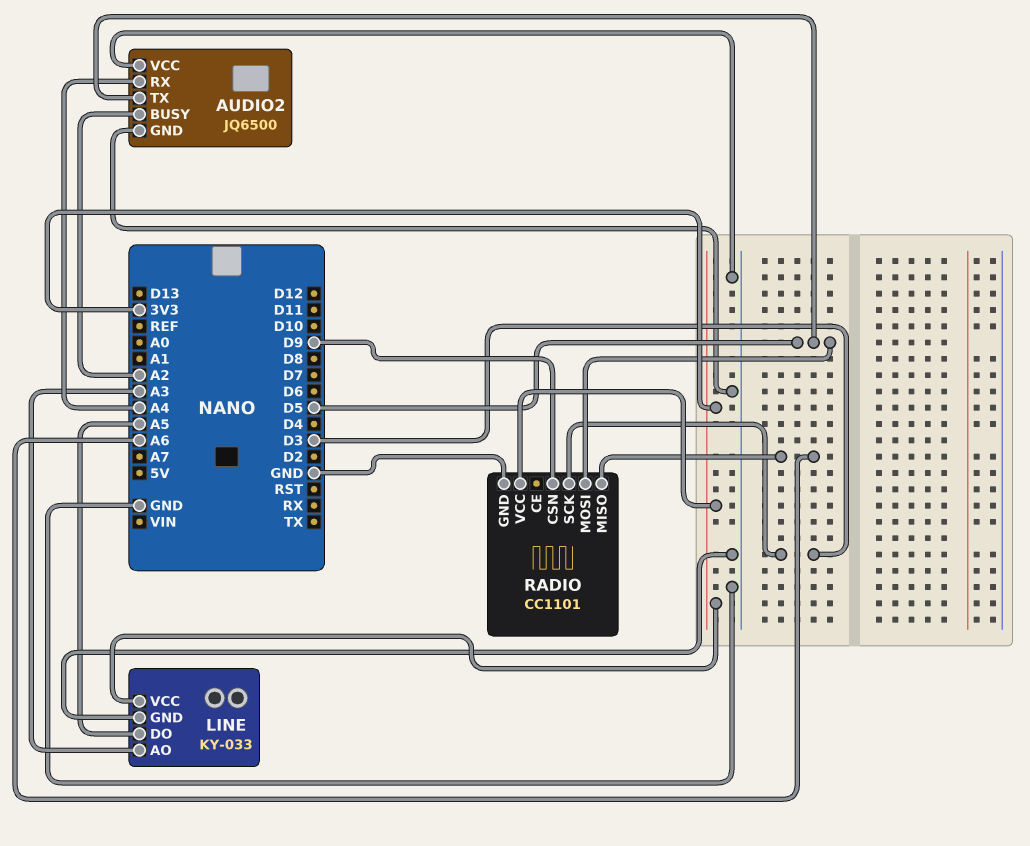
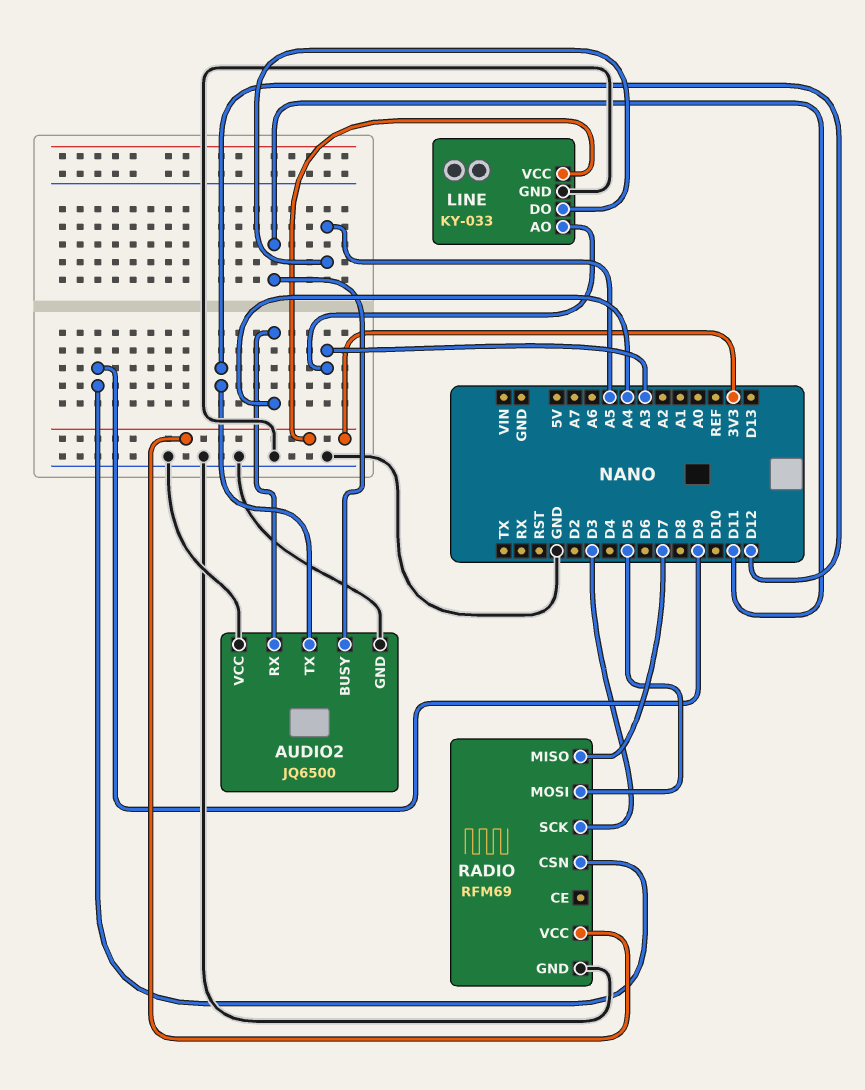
AUDIO2 pin BUSY: A2 -> D11
AUDIO2 pin TX: D5 -> D12
RADIO: CC1101 -> RFM69
RADIO pin MISO: A6 -> D7

